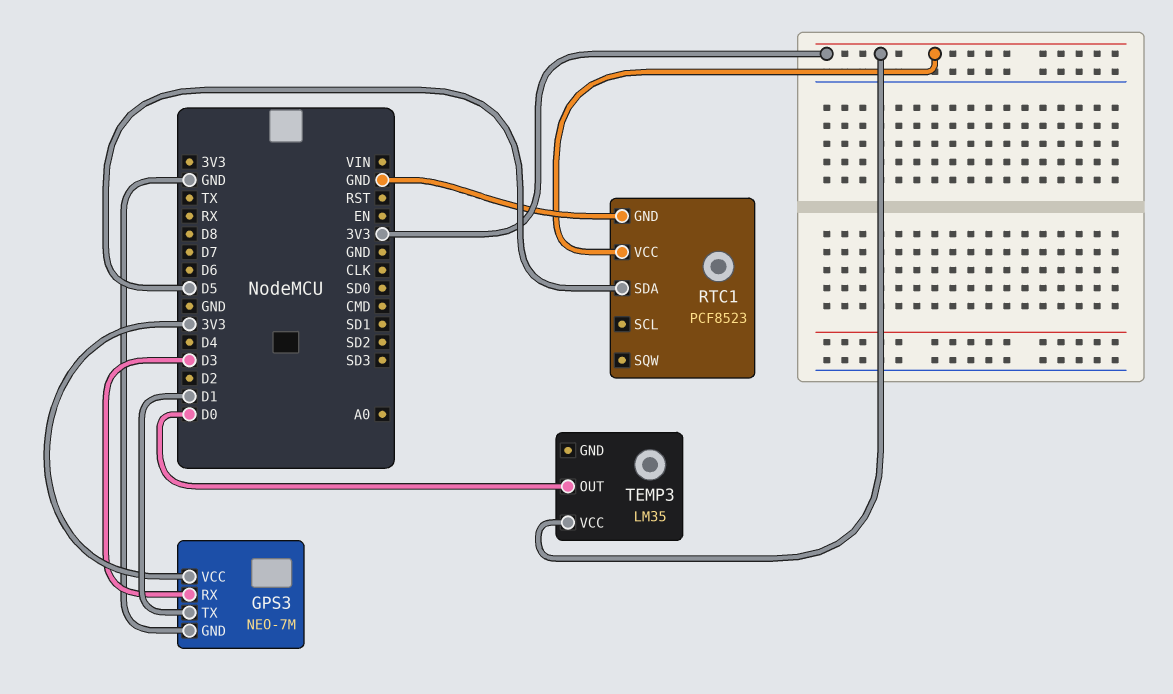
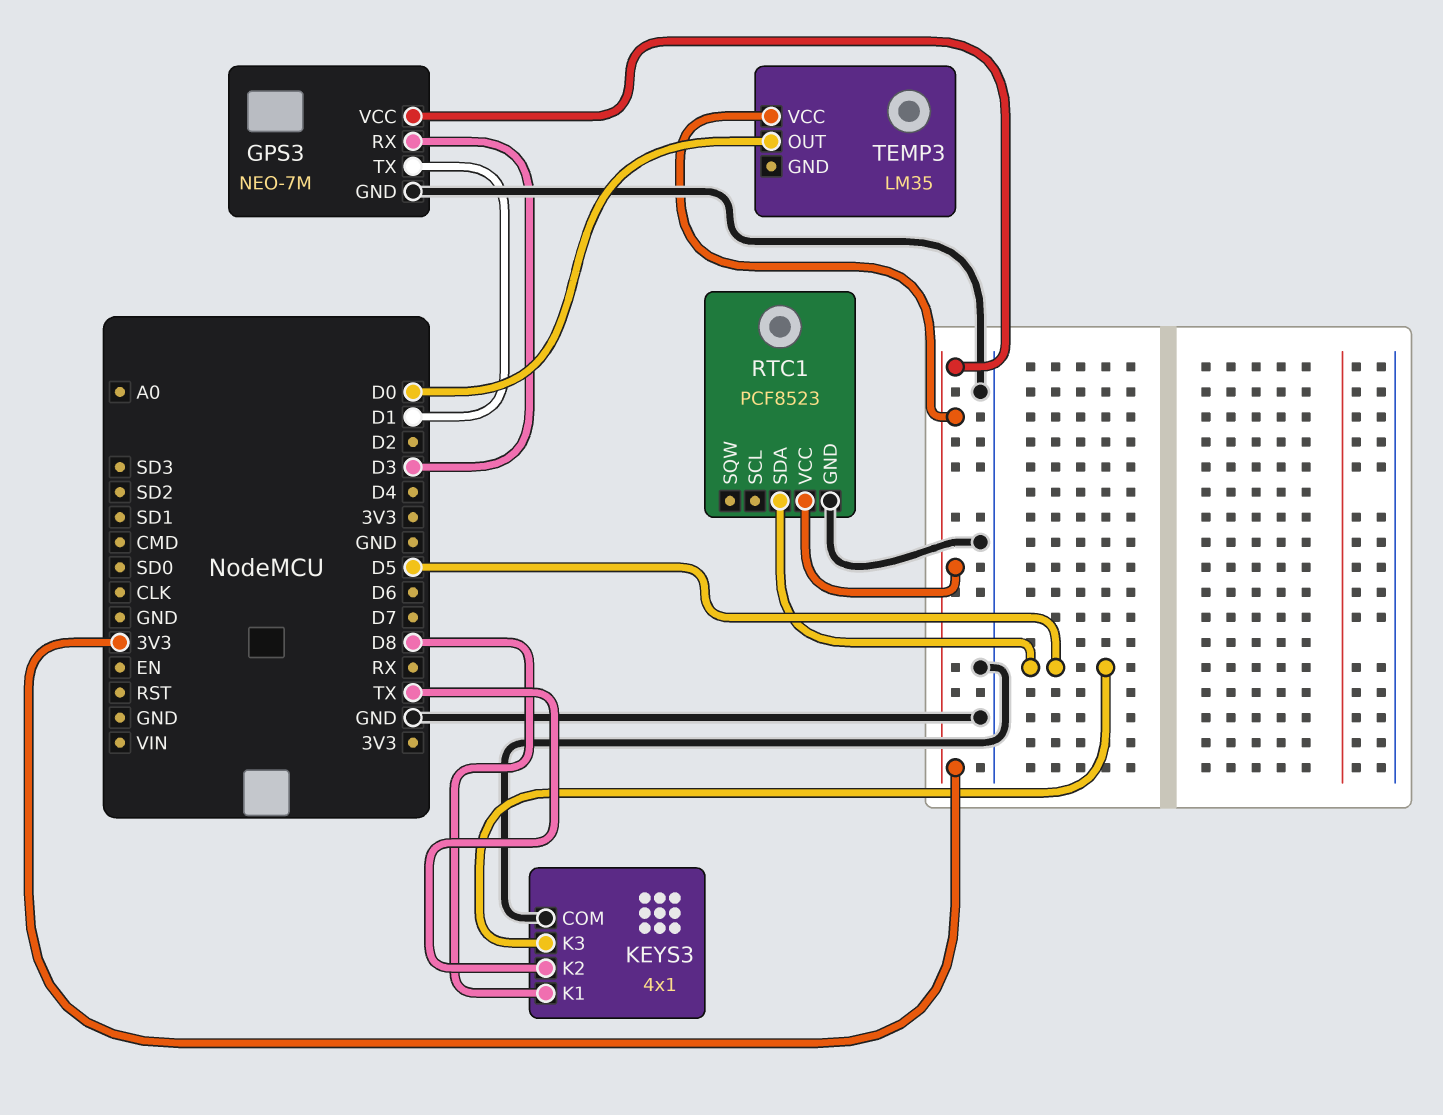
KEYS3: none -> 4x1
KEYS3 pin COM: none -> GND
KEYS3 pin K1: none -> D8
KEYS3 pin K2: none -> TX
KEYS3 pin K3: none -> D5

